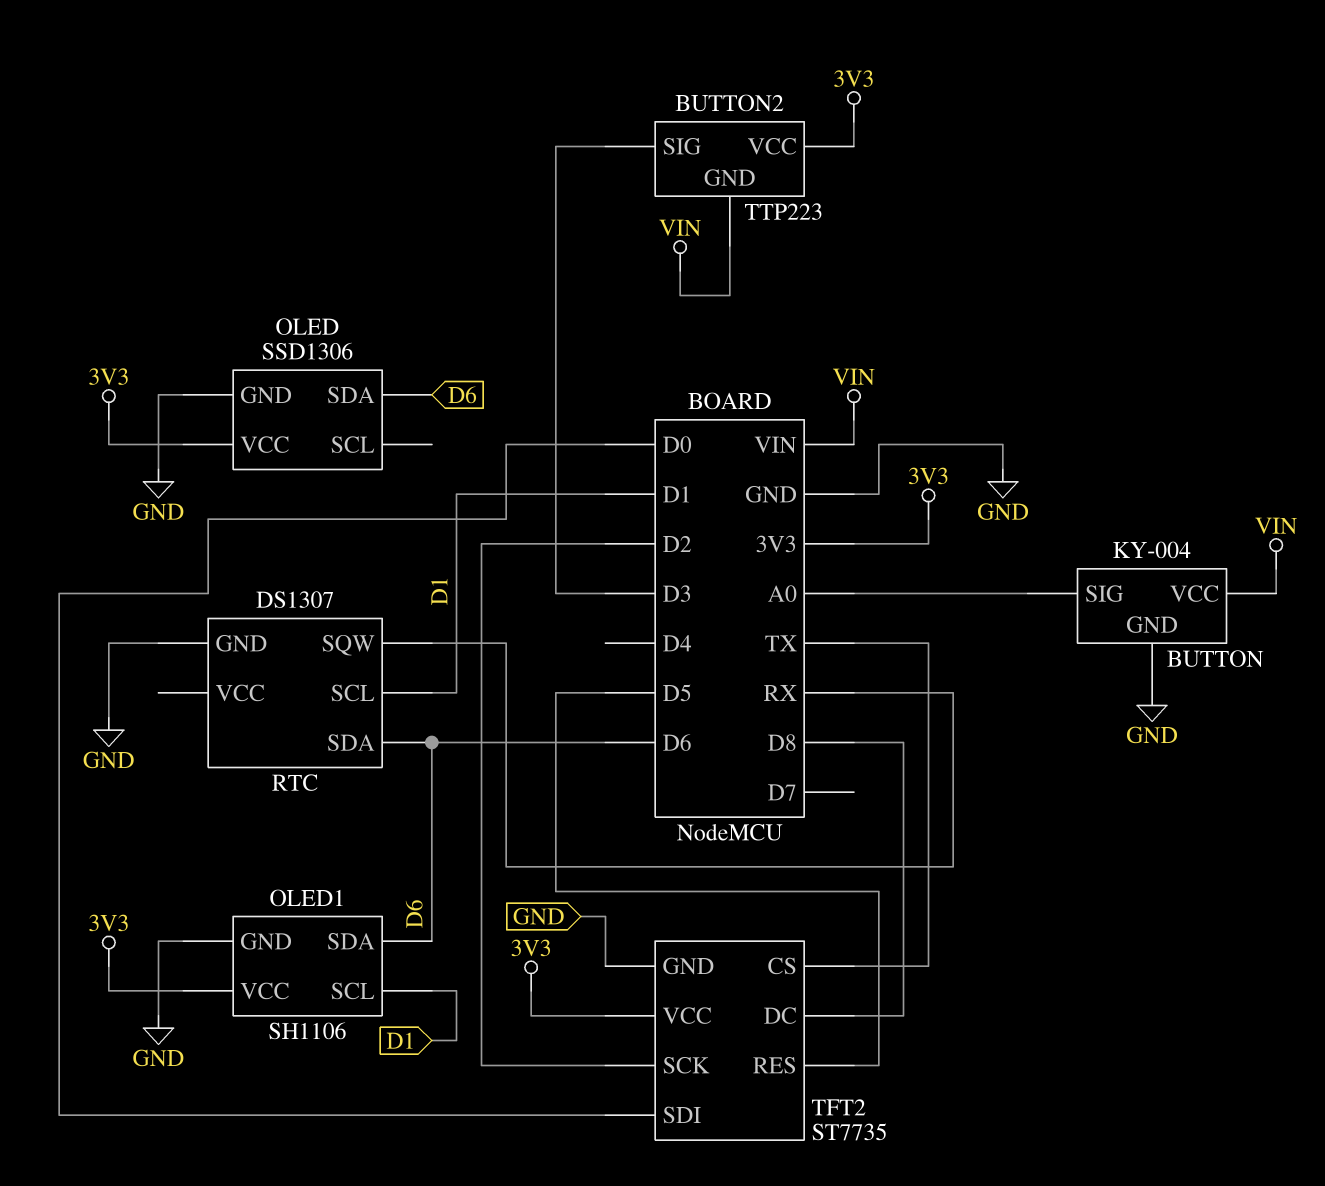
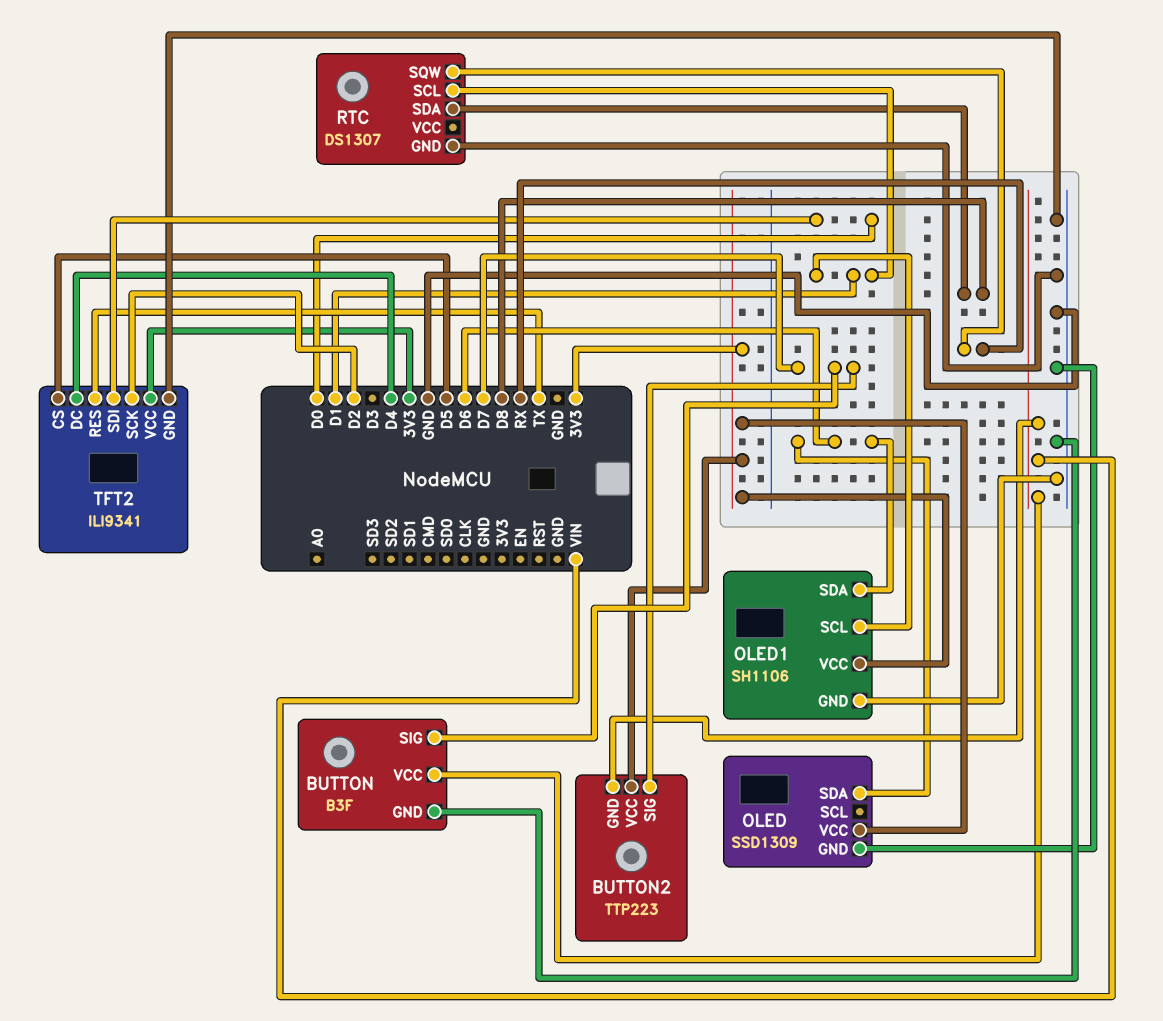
BUTTON: KY-004 -> B3F
BUTTON pin SIG: A0 -> D7
BUTTON2 pin SIG: D3 -> D7
OLED: SSD1306 -> SSD1309
RTC pin SDA: D6 -> D8
TFT2: ST7735 -> ILI9341
TFT2 pin CS: TX -> D5
TFT2 pin DC: D8 -> D4
TFT2 pin RES: D5 -> TX

